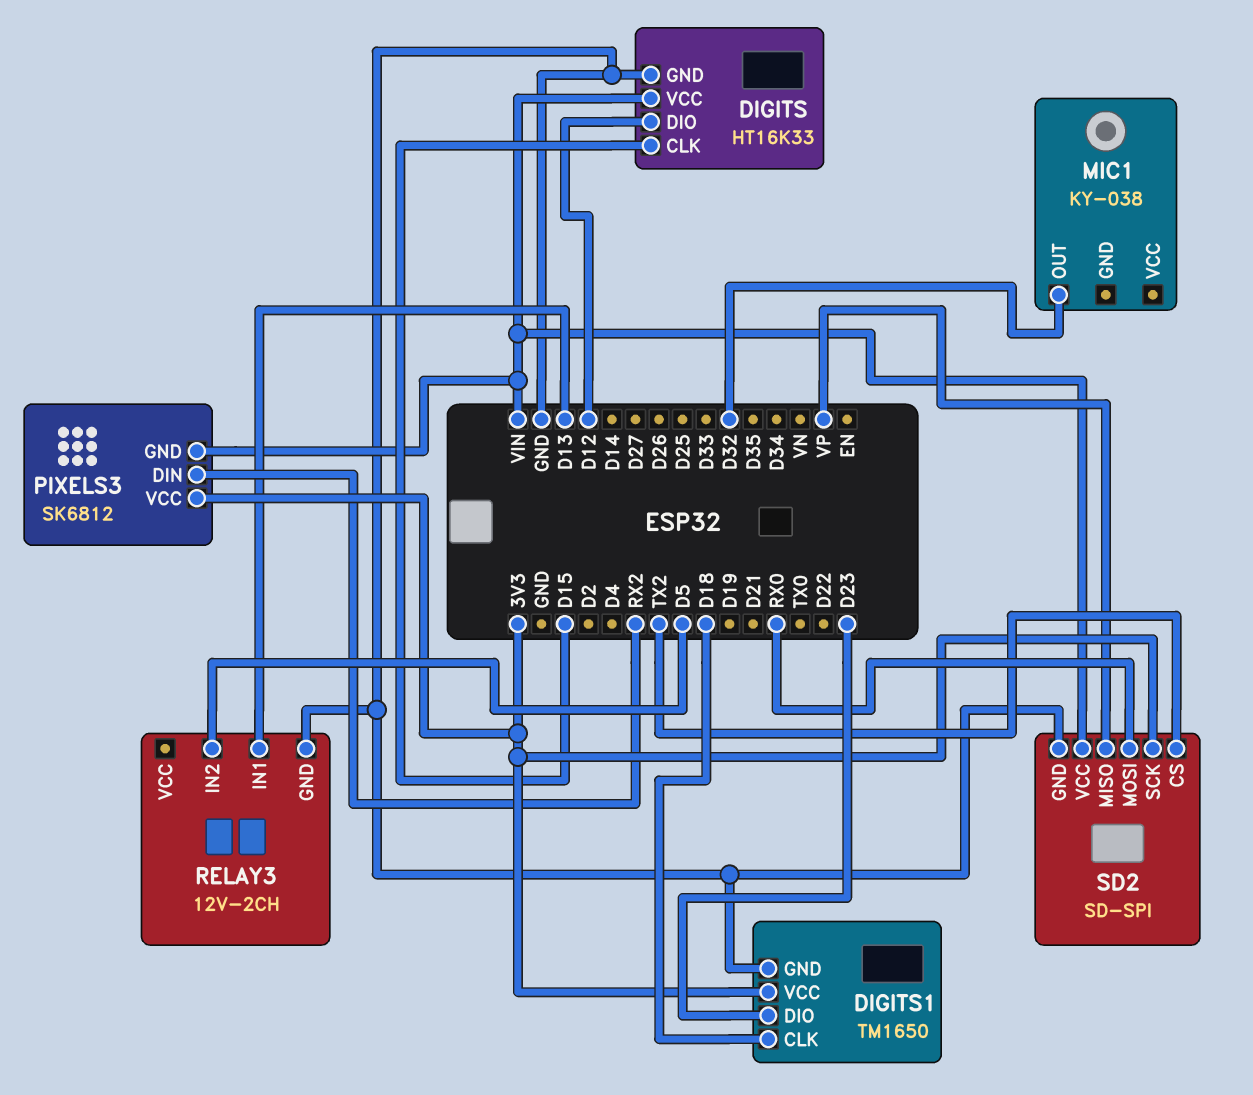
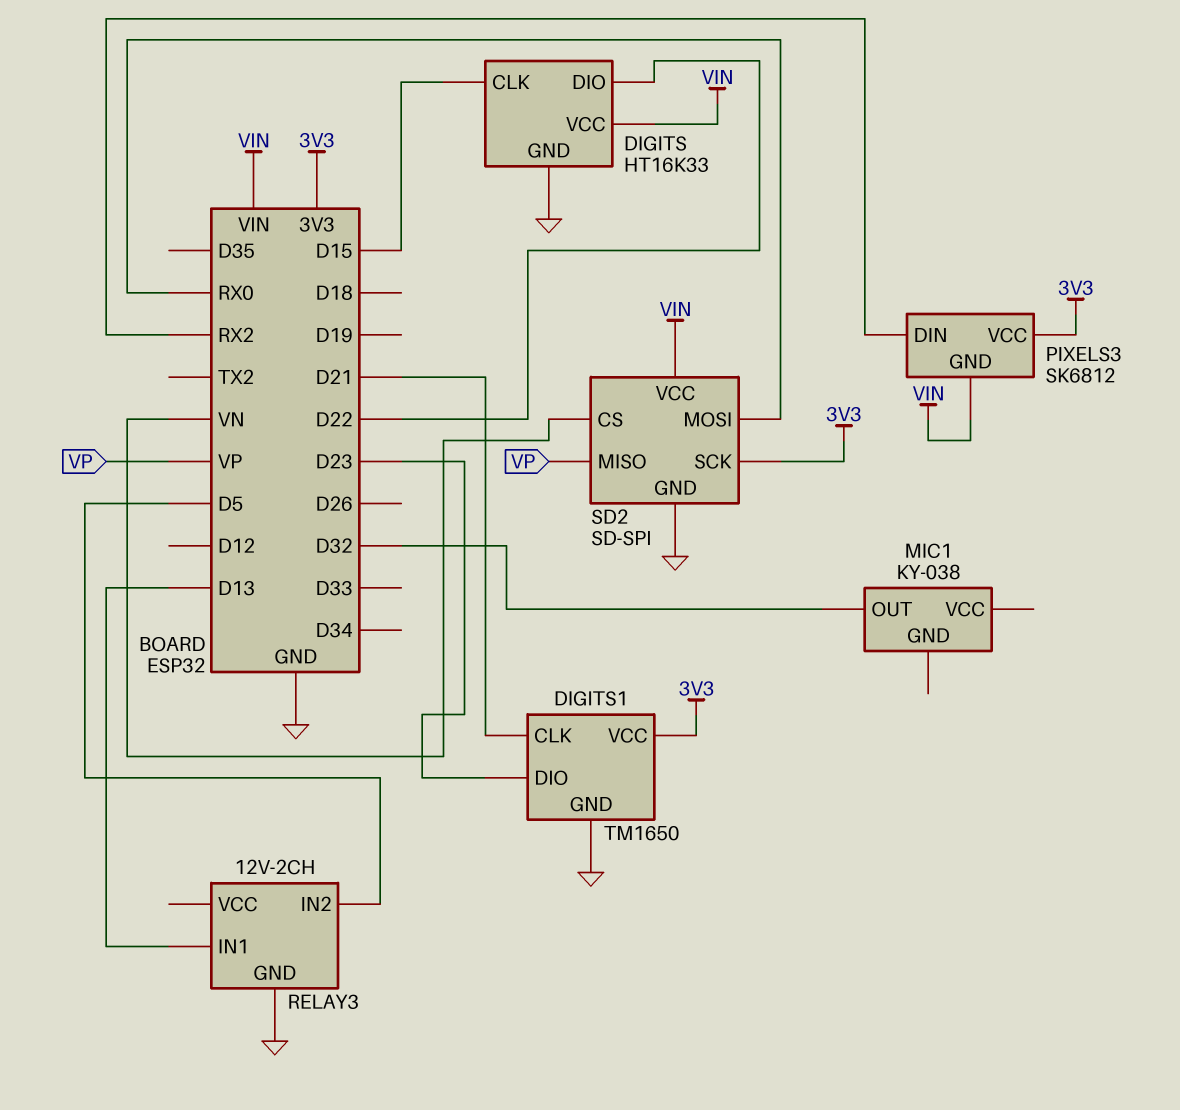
DIGITS pin DIO: D12 -> D22
DIGITS1 pin CLK: D18 -> D21
SD2 pin CS: TX2 -> VN

